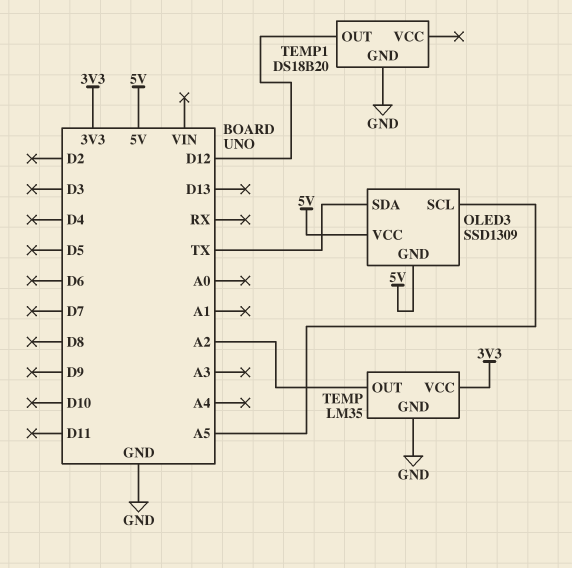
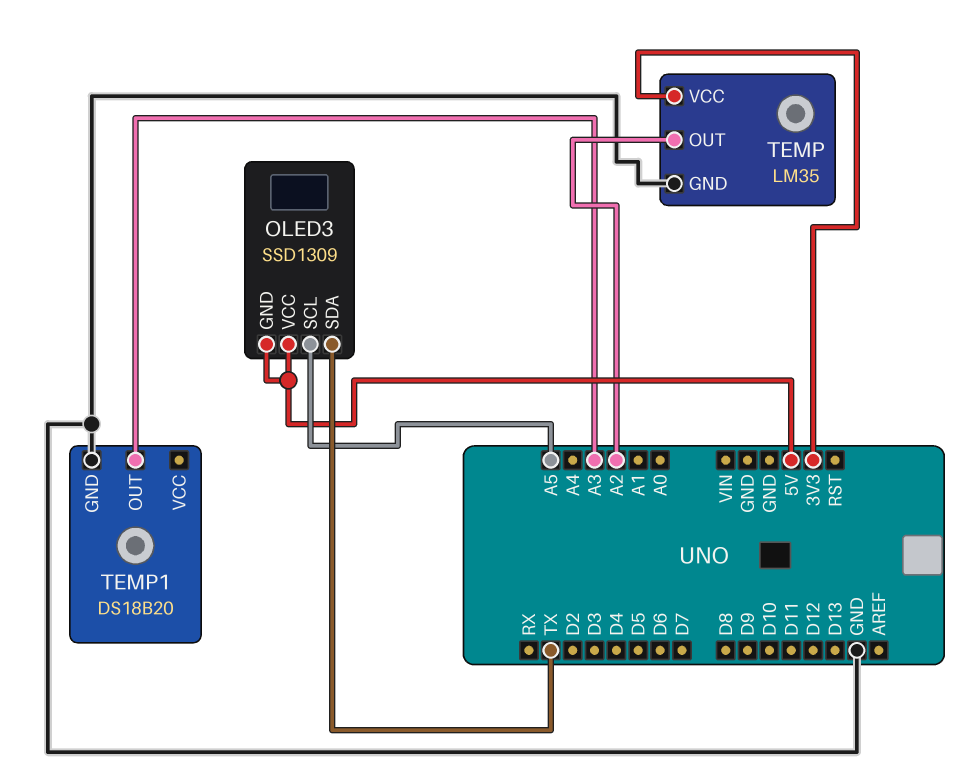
TEMP1 pin OUT: D12 -> A3

